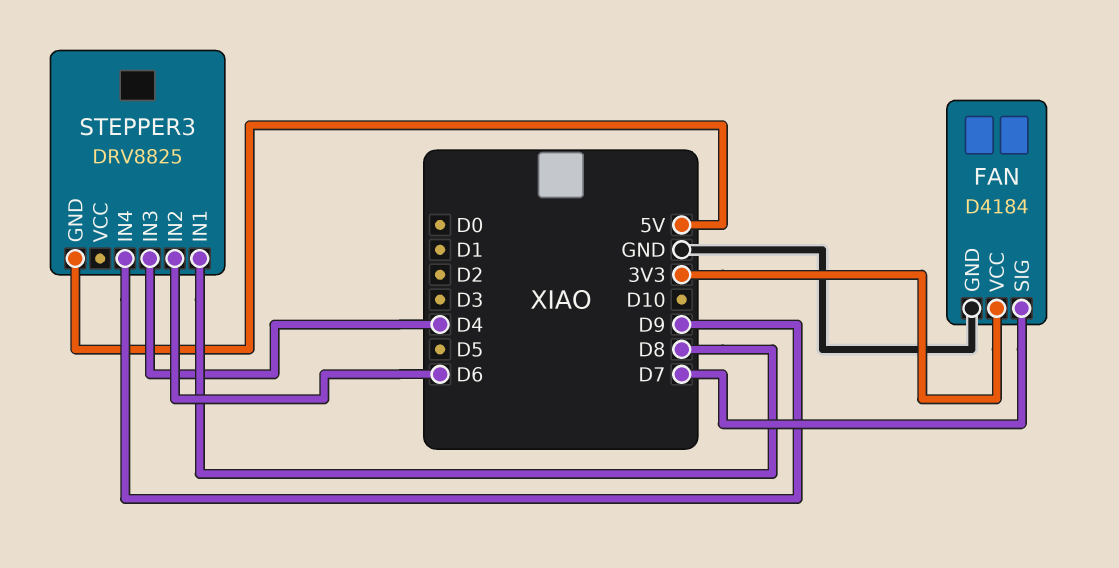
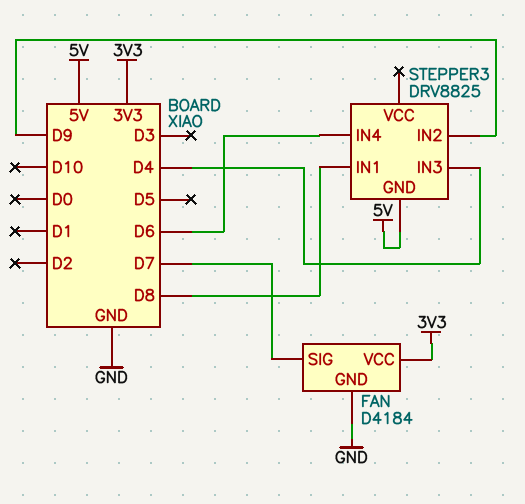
STEPPER3 pin IN2: D6 -> D9
STEPPER3 pin IN4: D9 -> D6

